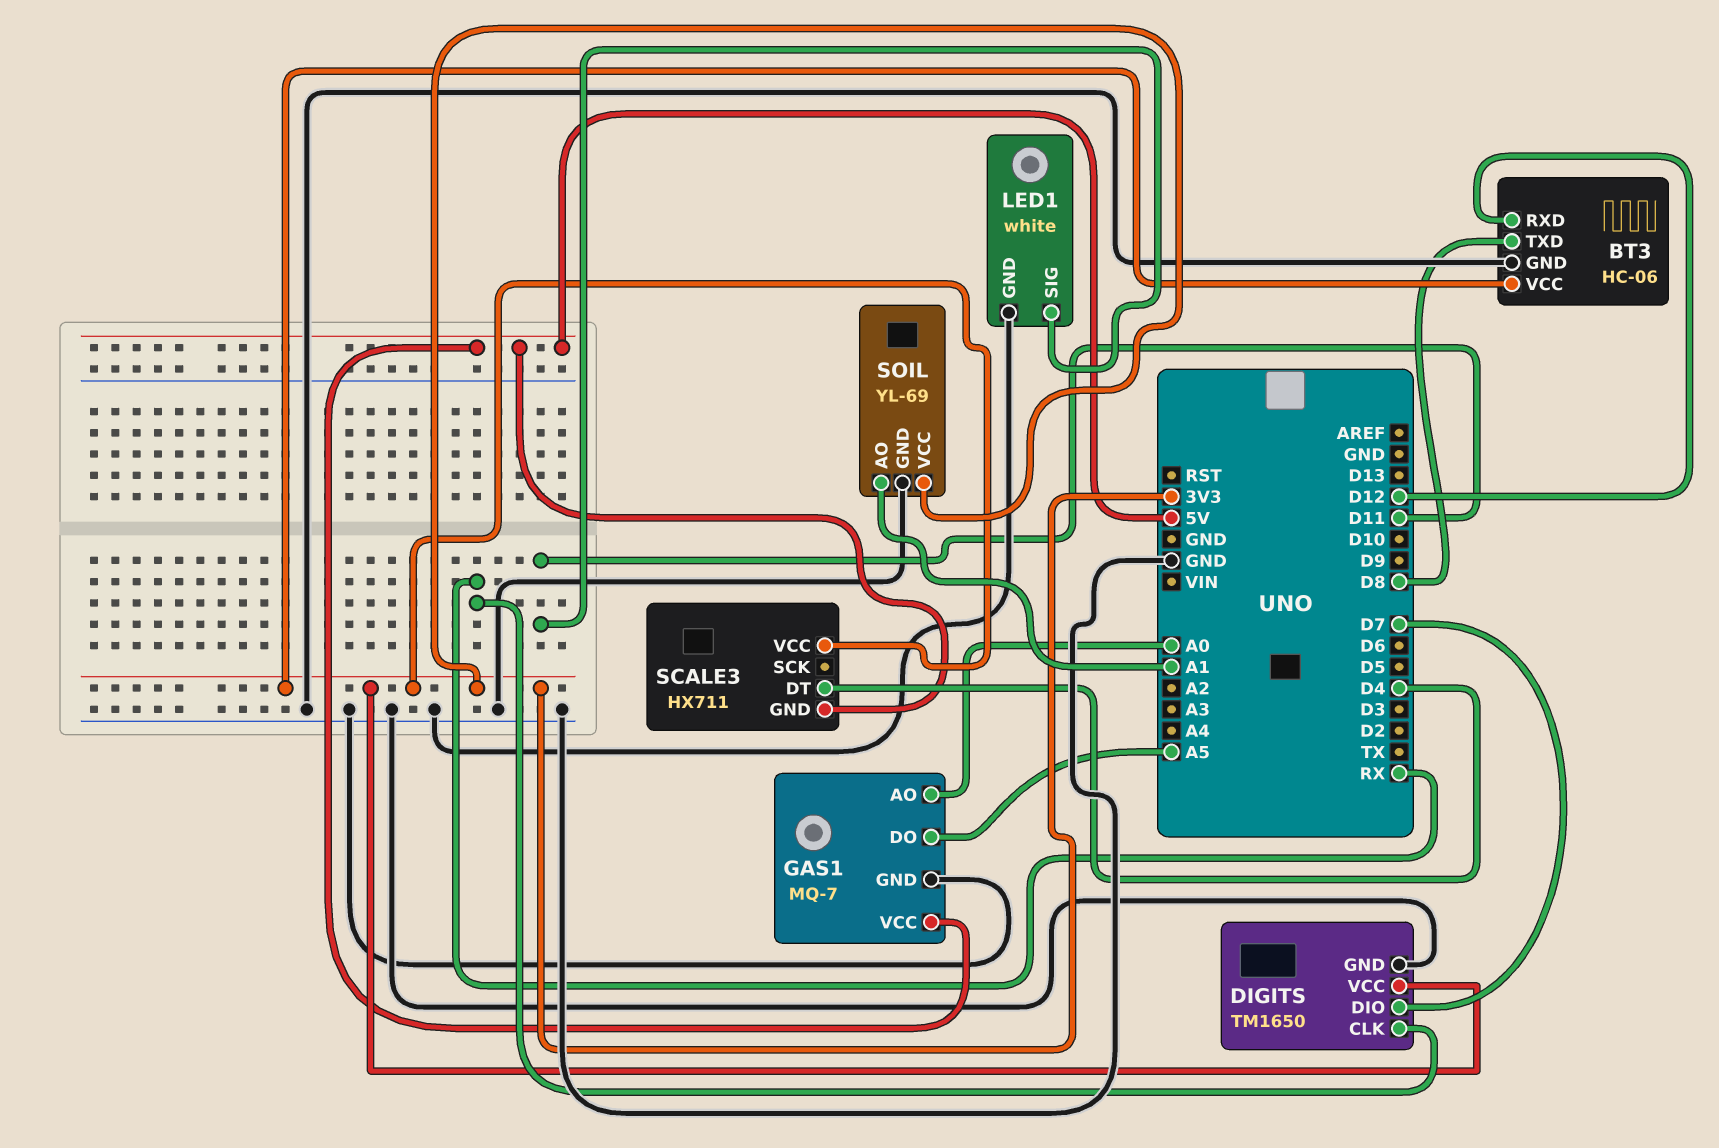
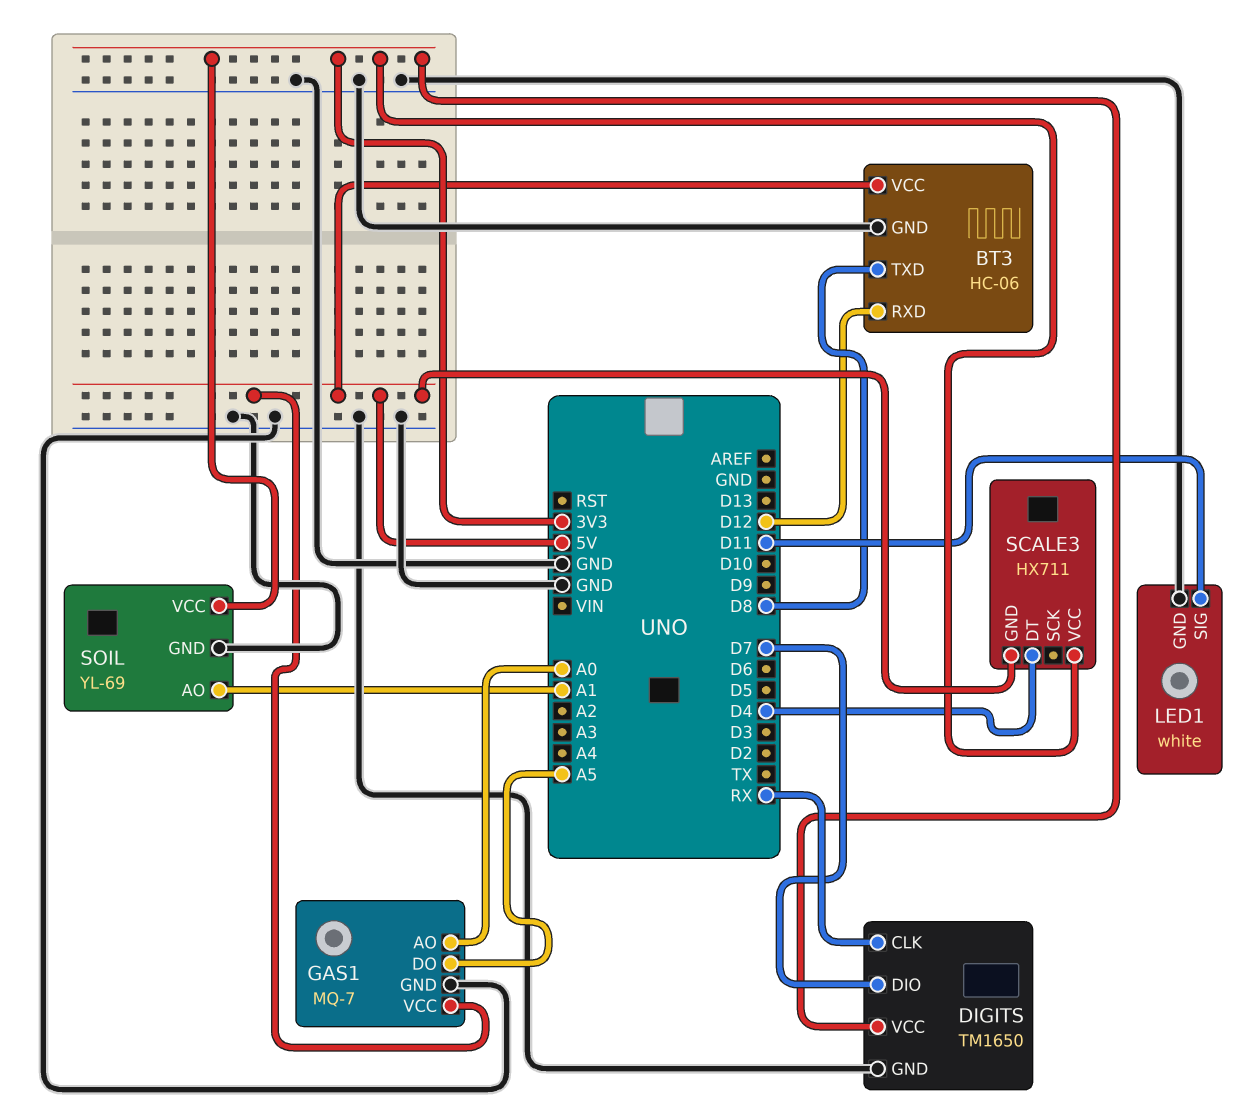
BT3 pin VCC: 3V3 -> 5V

